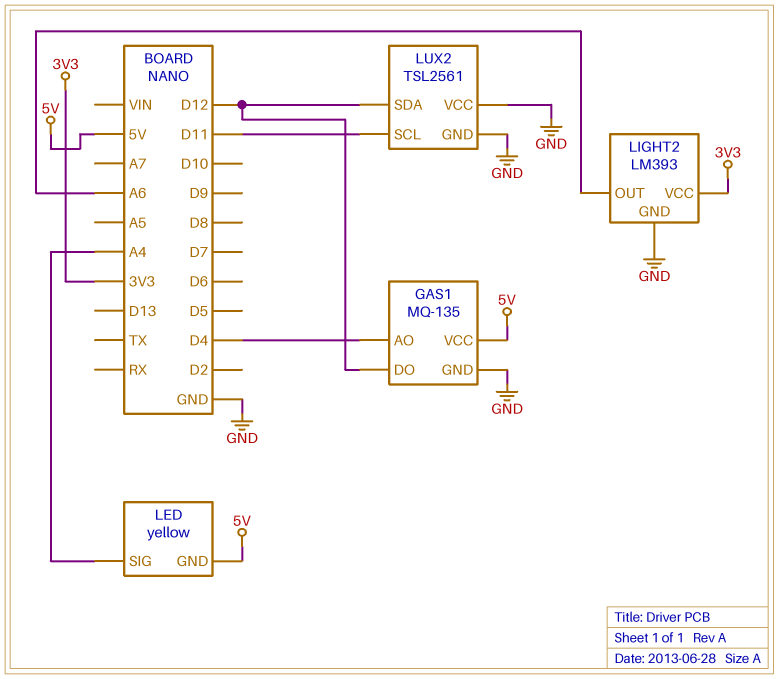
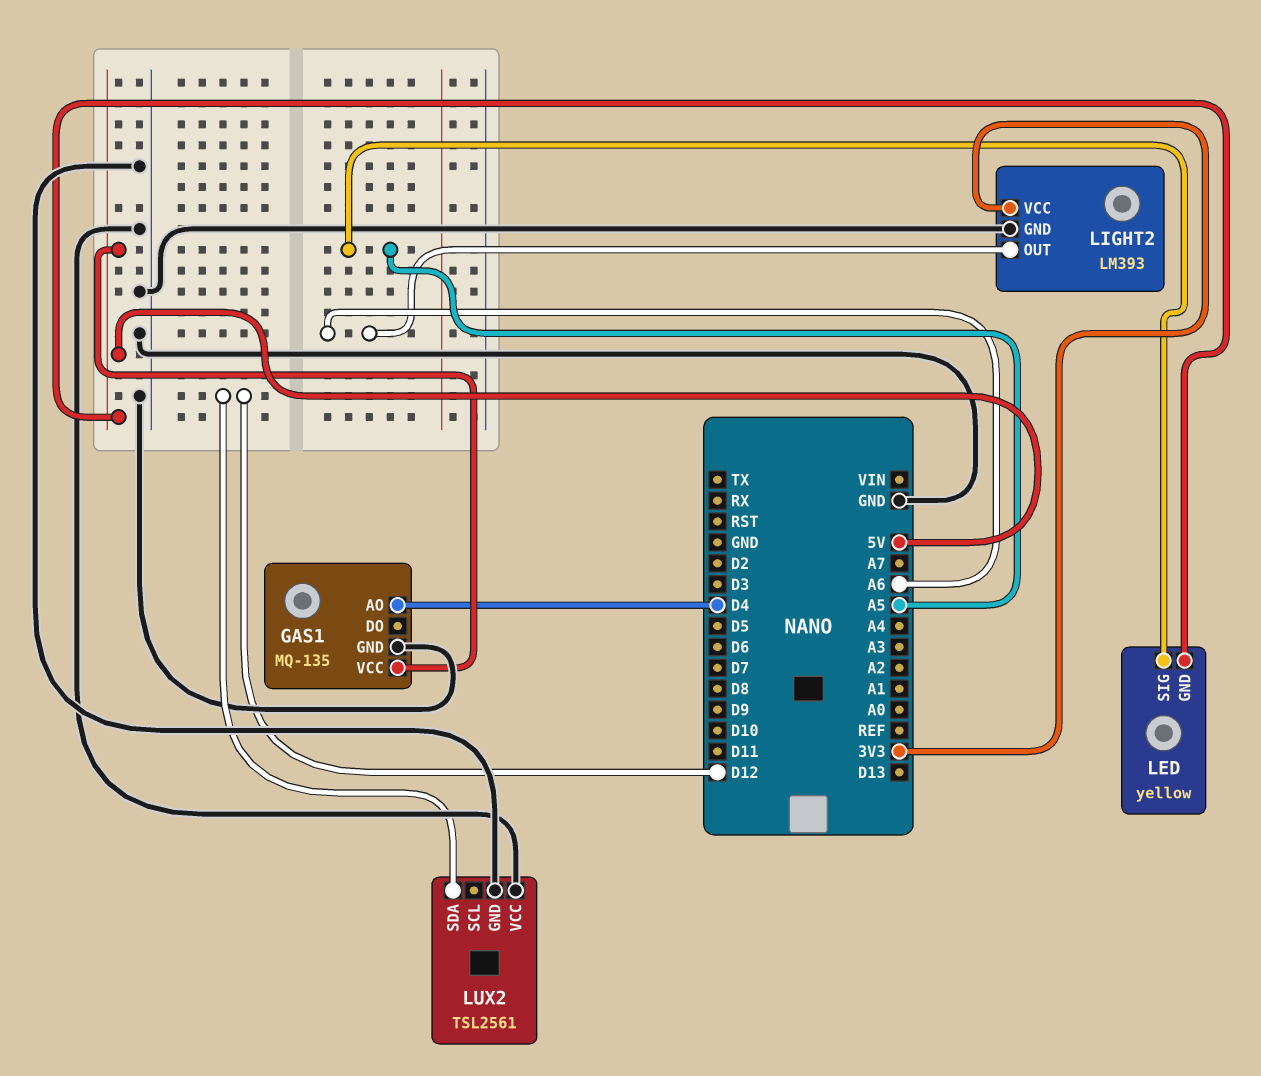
GAS1 pin DO: D12 -> none
LED pin SIG: A4 -> A5
LUX2 pin SCL: D11 -> none

